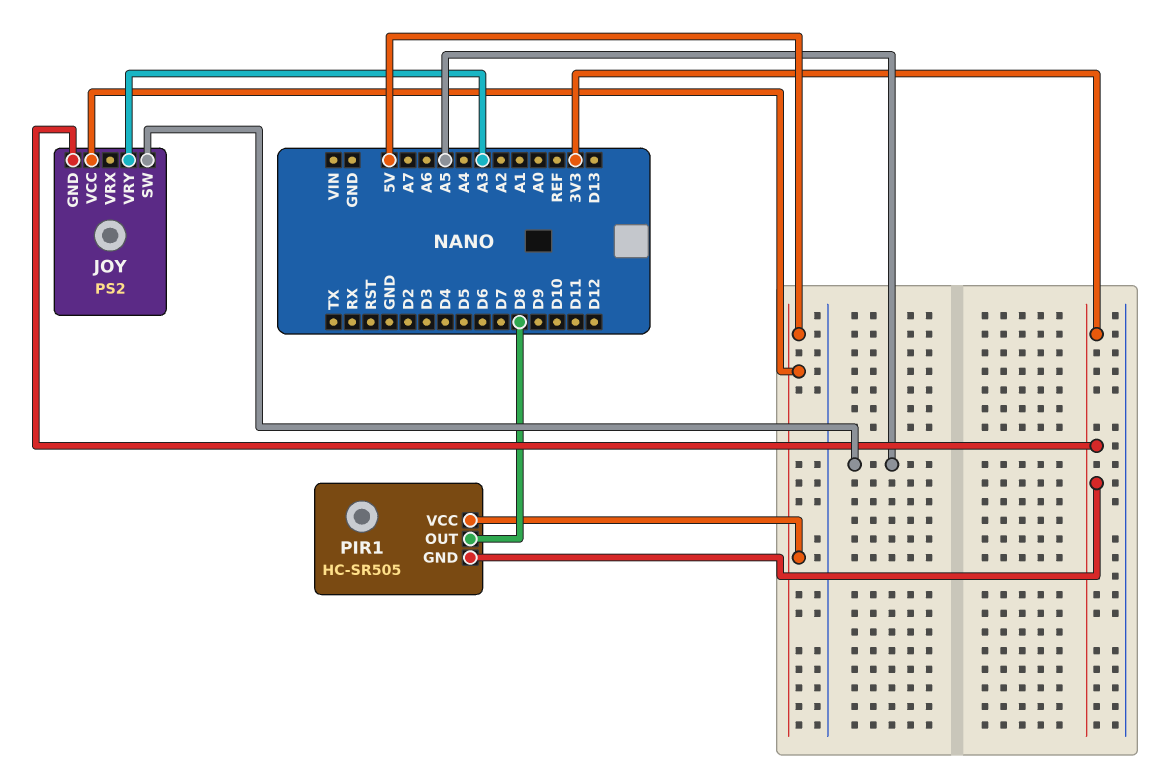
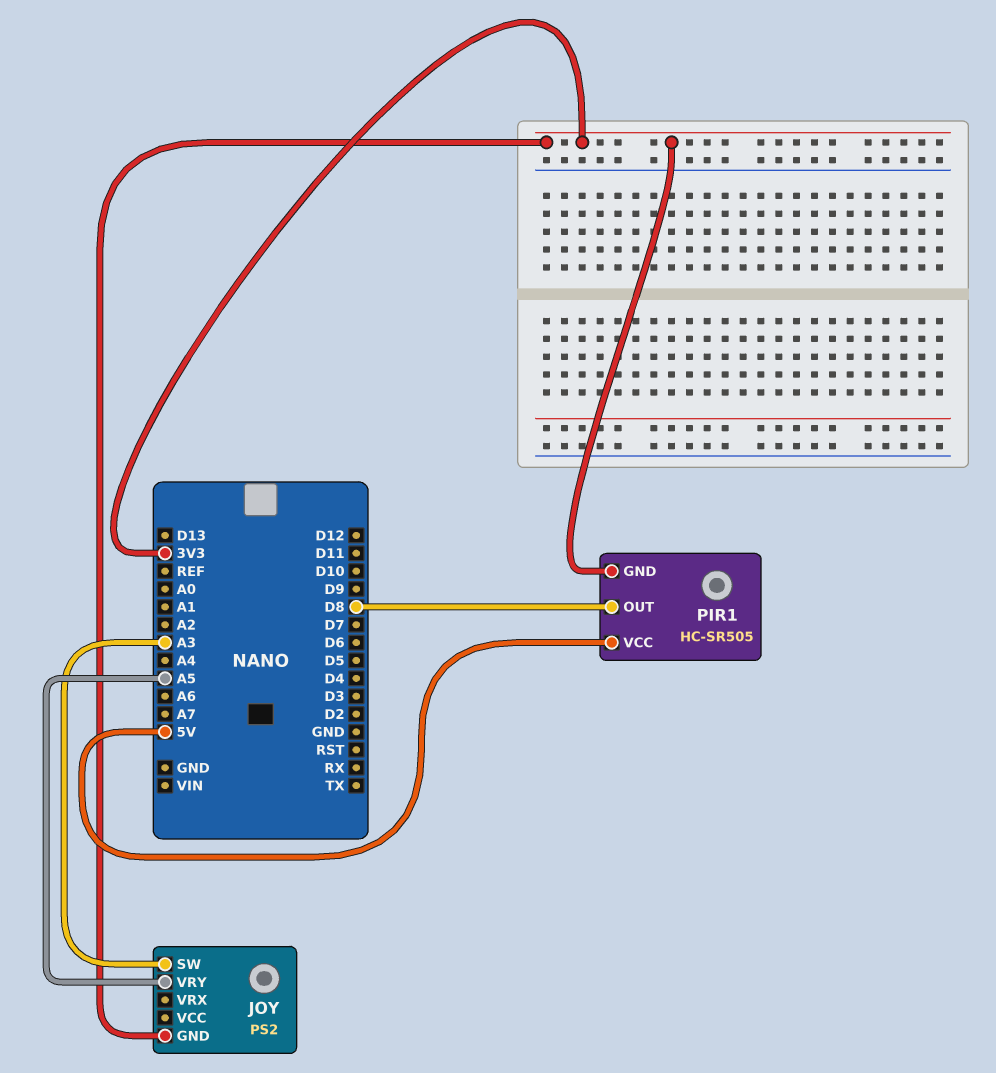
JOY pin SW: A5 -> A3
JOY pin VCC: 5V -> none
JOY pin VRY: A3 -> A5

